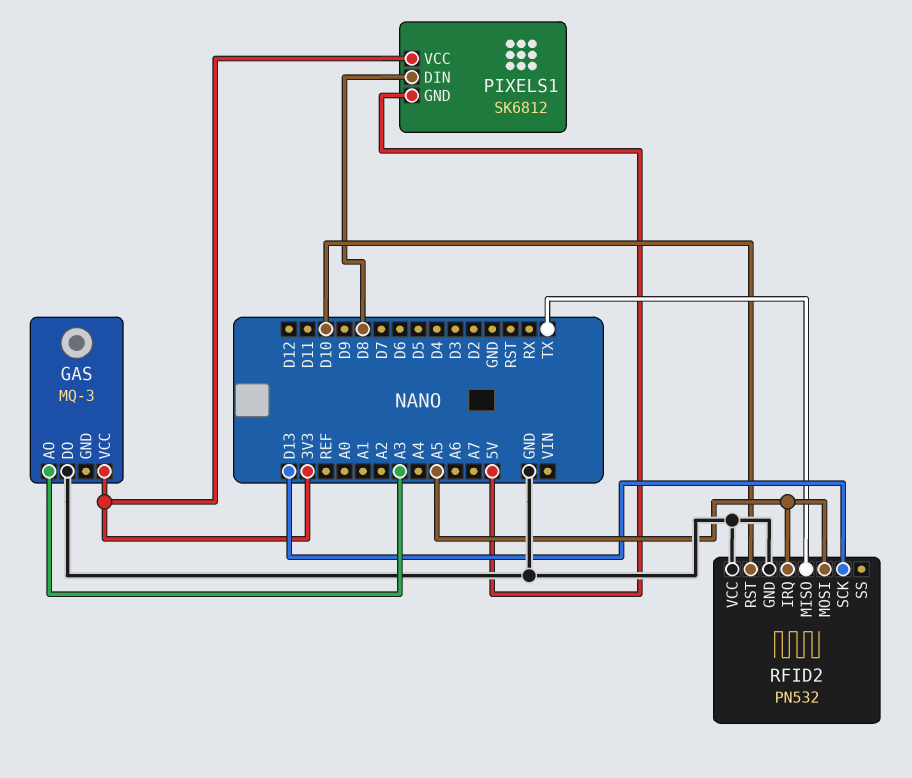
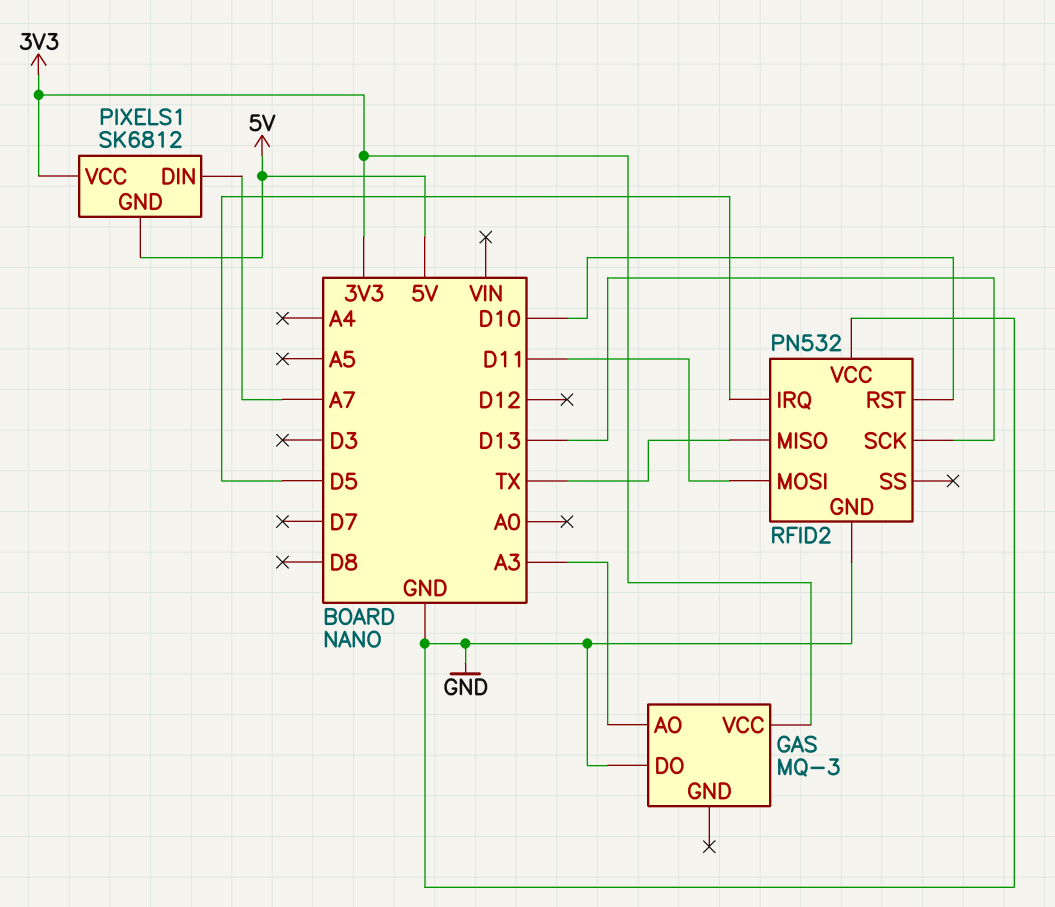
PIXELS1 pin DIN: D8 -> A7
RFID2 pin IRQ: A5 -> D5
RFID2 pin MOSI: A5 -> D11

